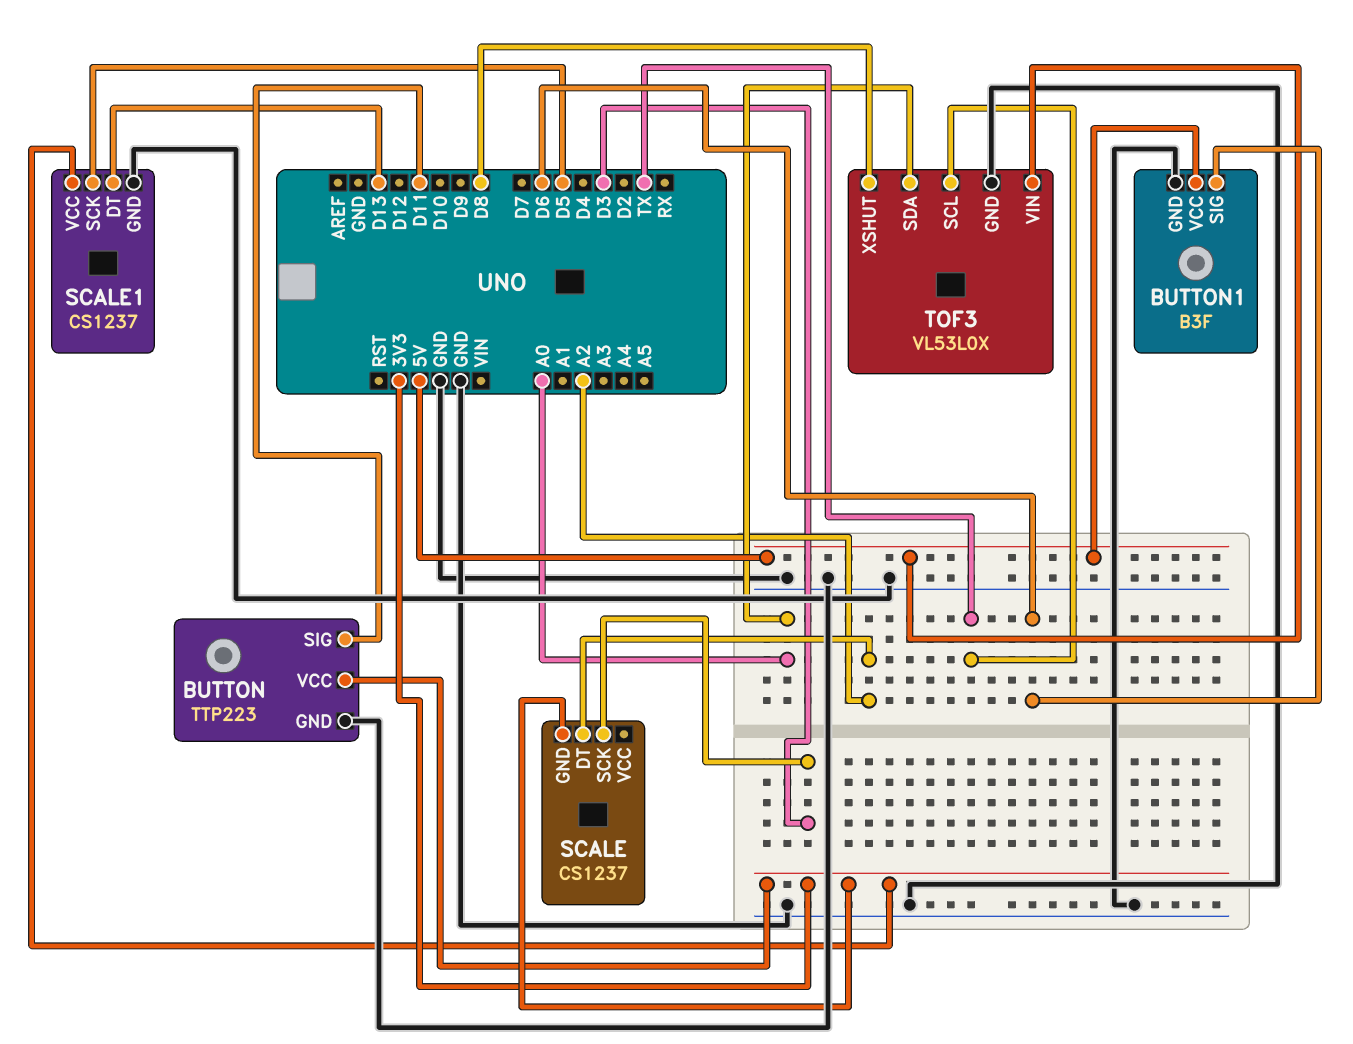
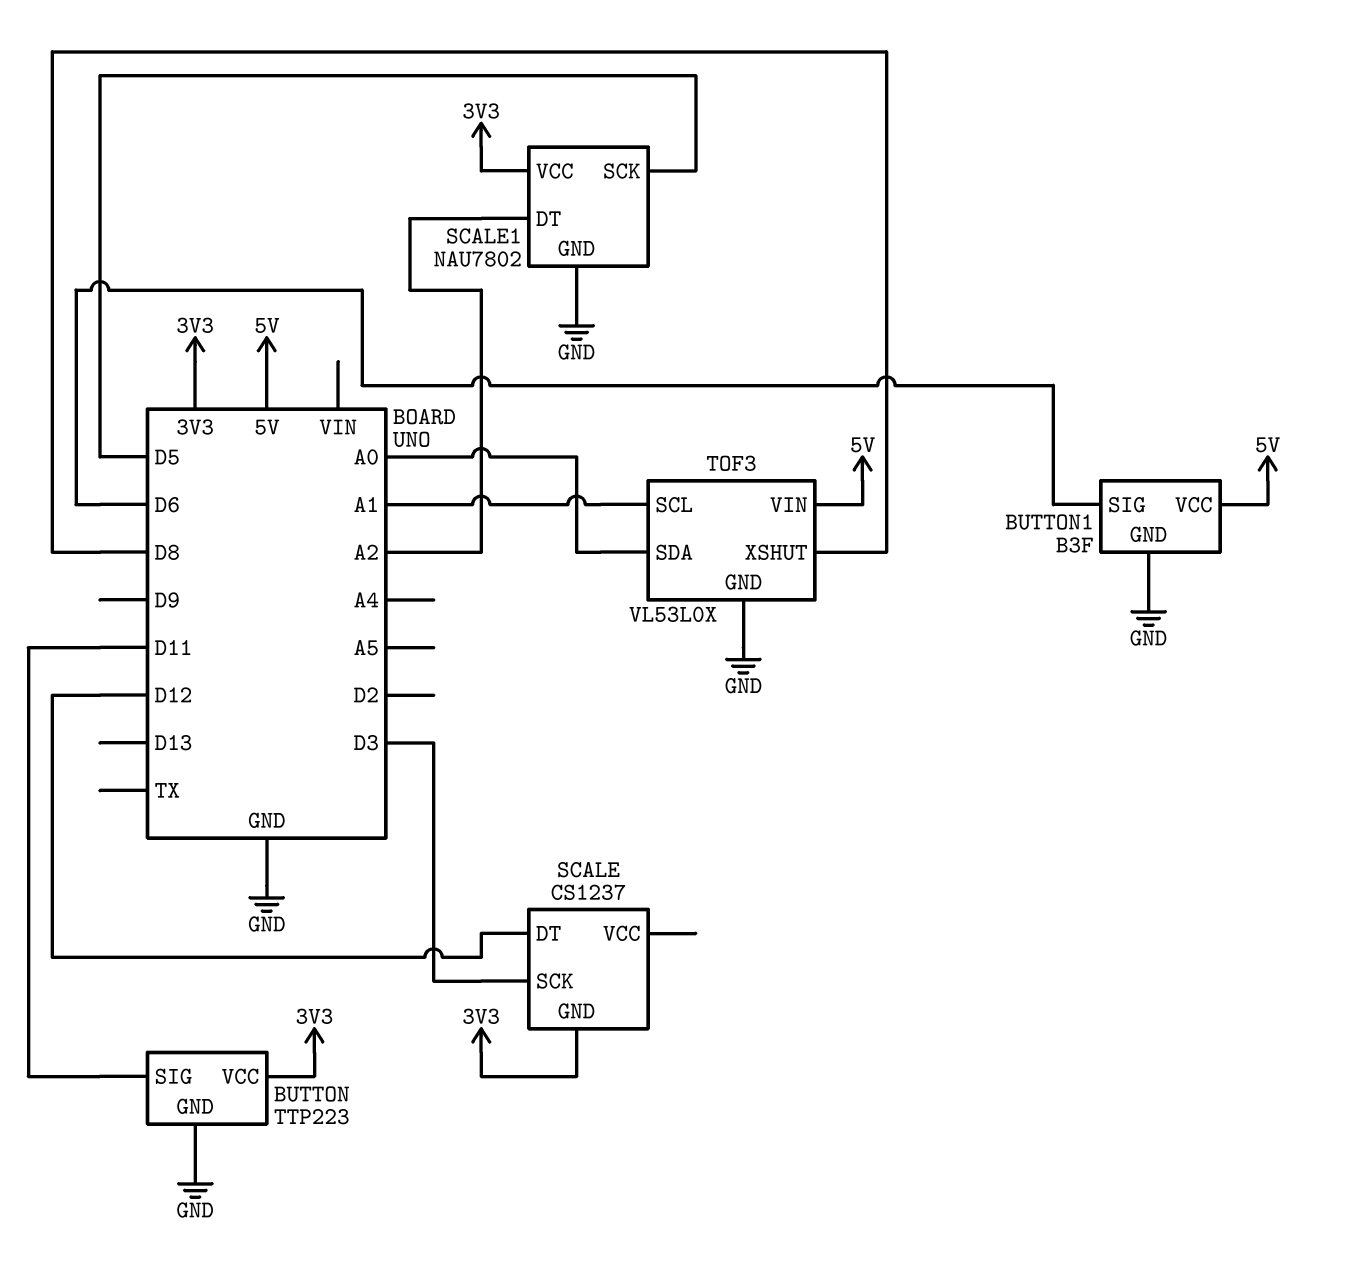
SCALE pin DT: A2 -> D12
SCALE1: CS1237 -> NAU7802
SCALE1 pin DT: D13 -> A2
TOF3 pin SCL: TX -> A1

